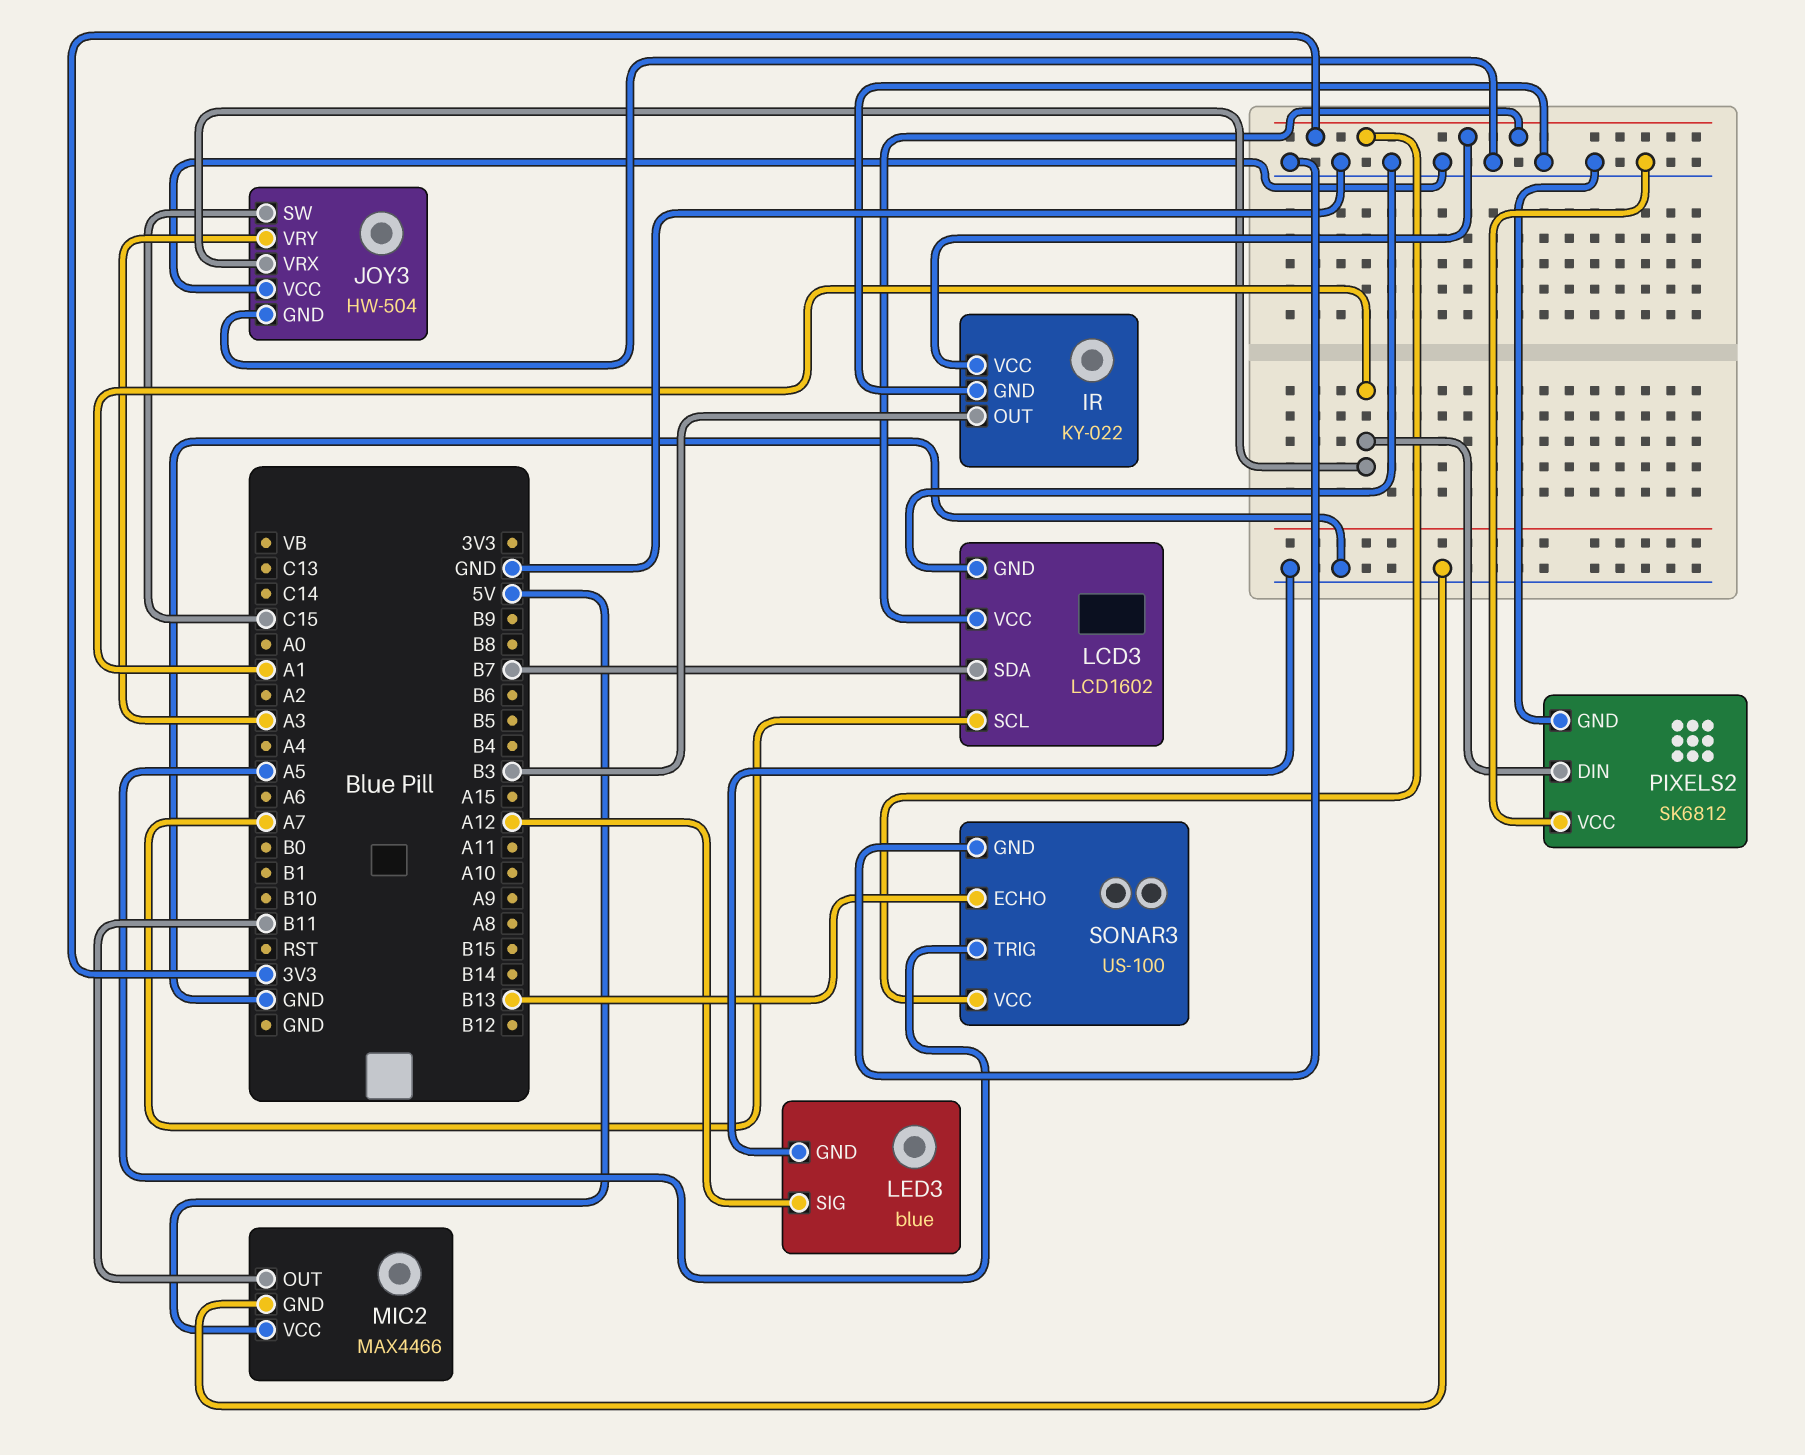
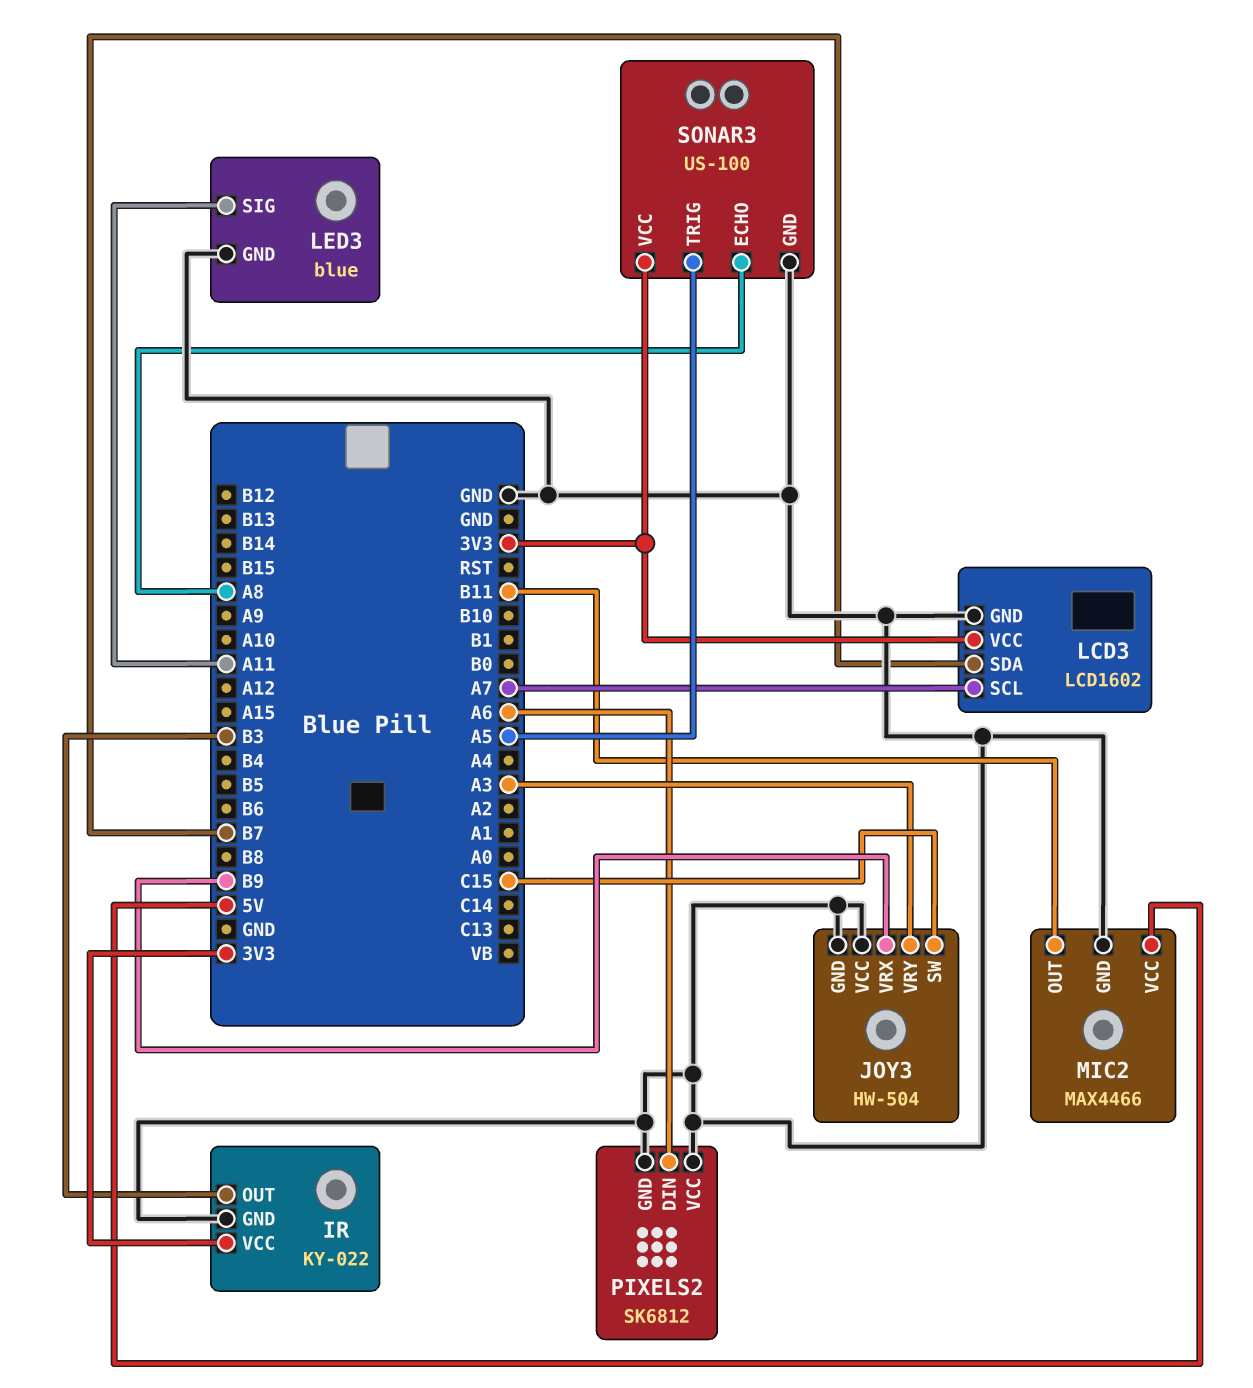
JOY3 pin VRX: A1 -> B9
LED3 pin SIG: A12 -> A11
PIXELS2 pin DIN: A1 -> A6
SONAR3 pin ECHO: B13 -> A8

